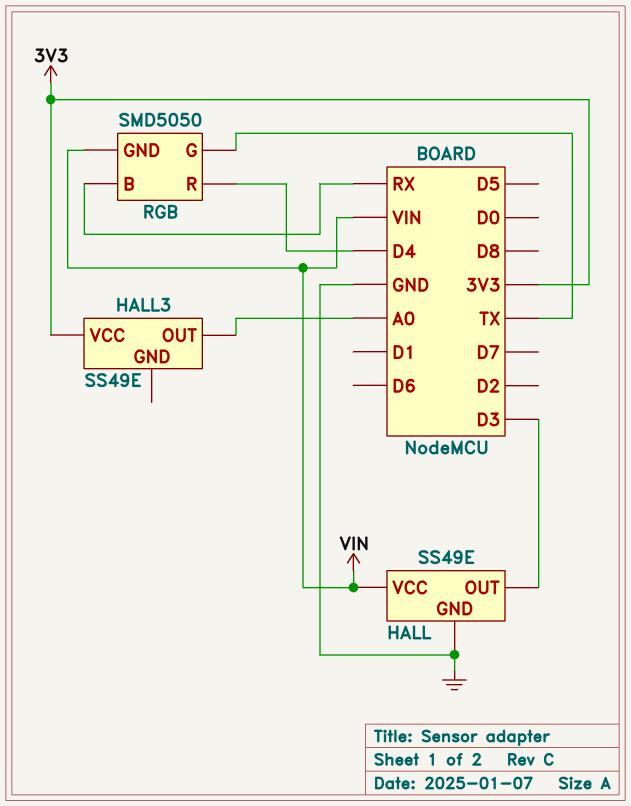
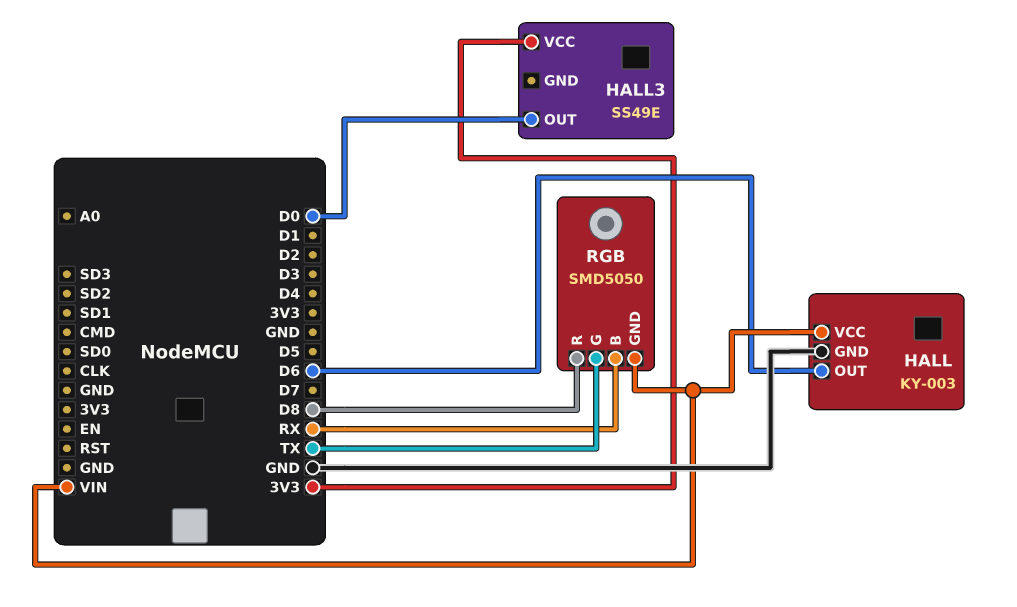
HALL: SS49E -> KY-003
HALL pin OUT: D3 -> D6
HALL3 pin OUT: A0 -> D0
RGB pin R: D4 -> D8

